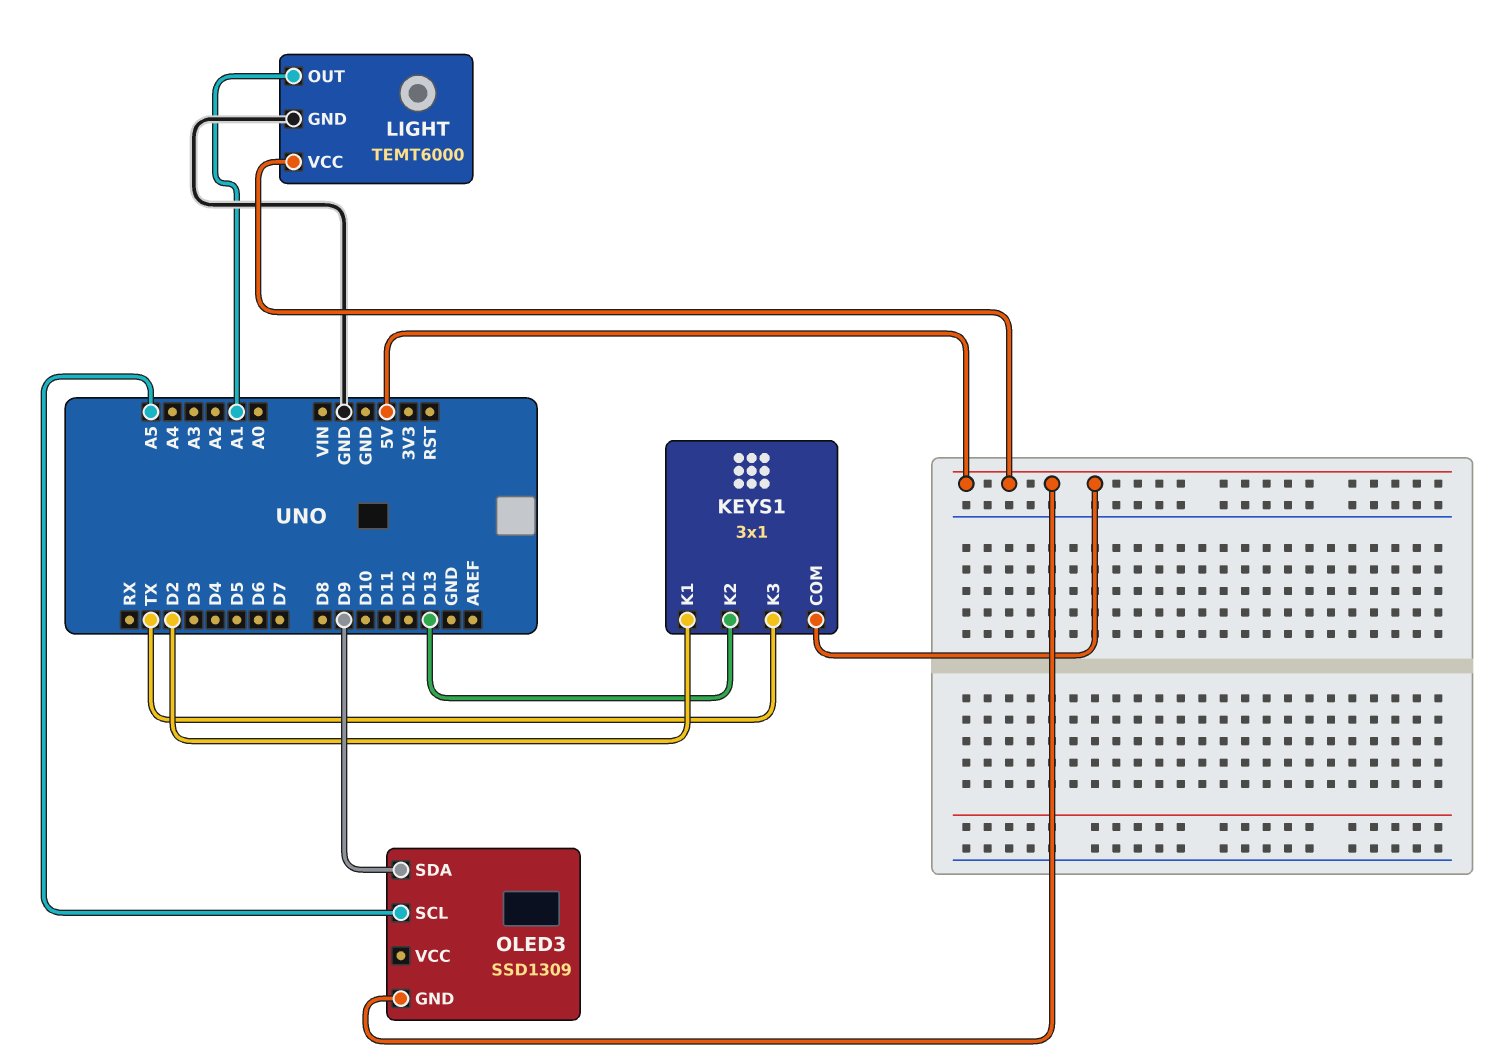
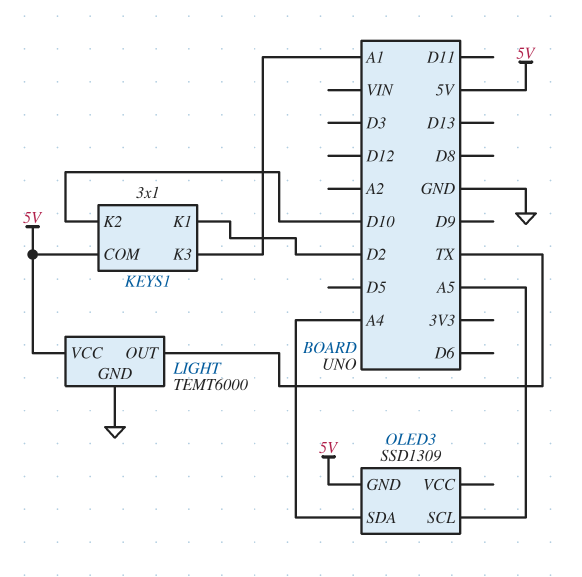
KEYS1 pin K2: D13 -> D10
KEYS1 pin K3: TX -> A1
LIGHT pin OUT: A1 -> TX
OLED3 pin SDA: D9 -> A4

